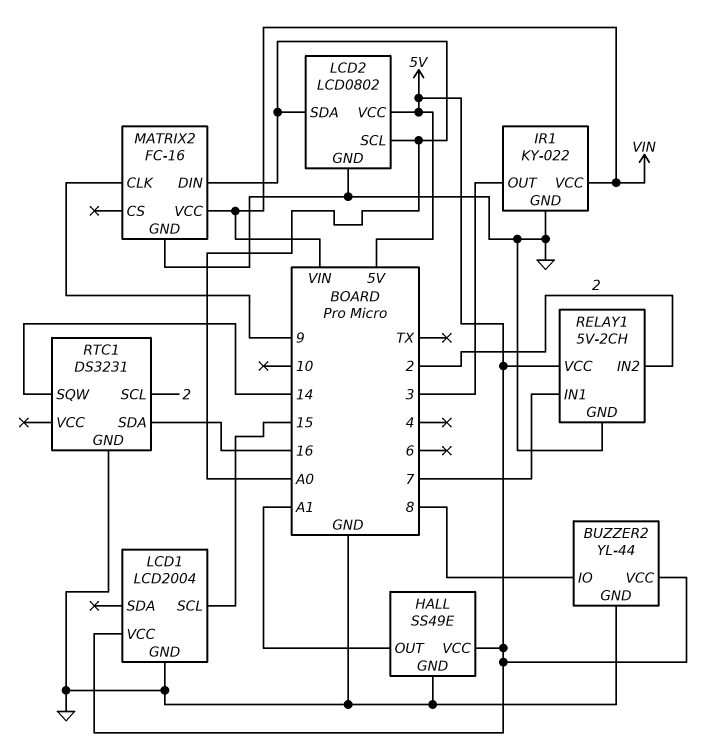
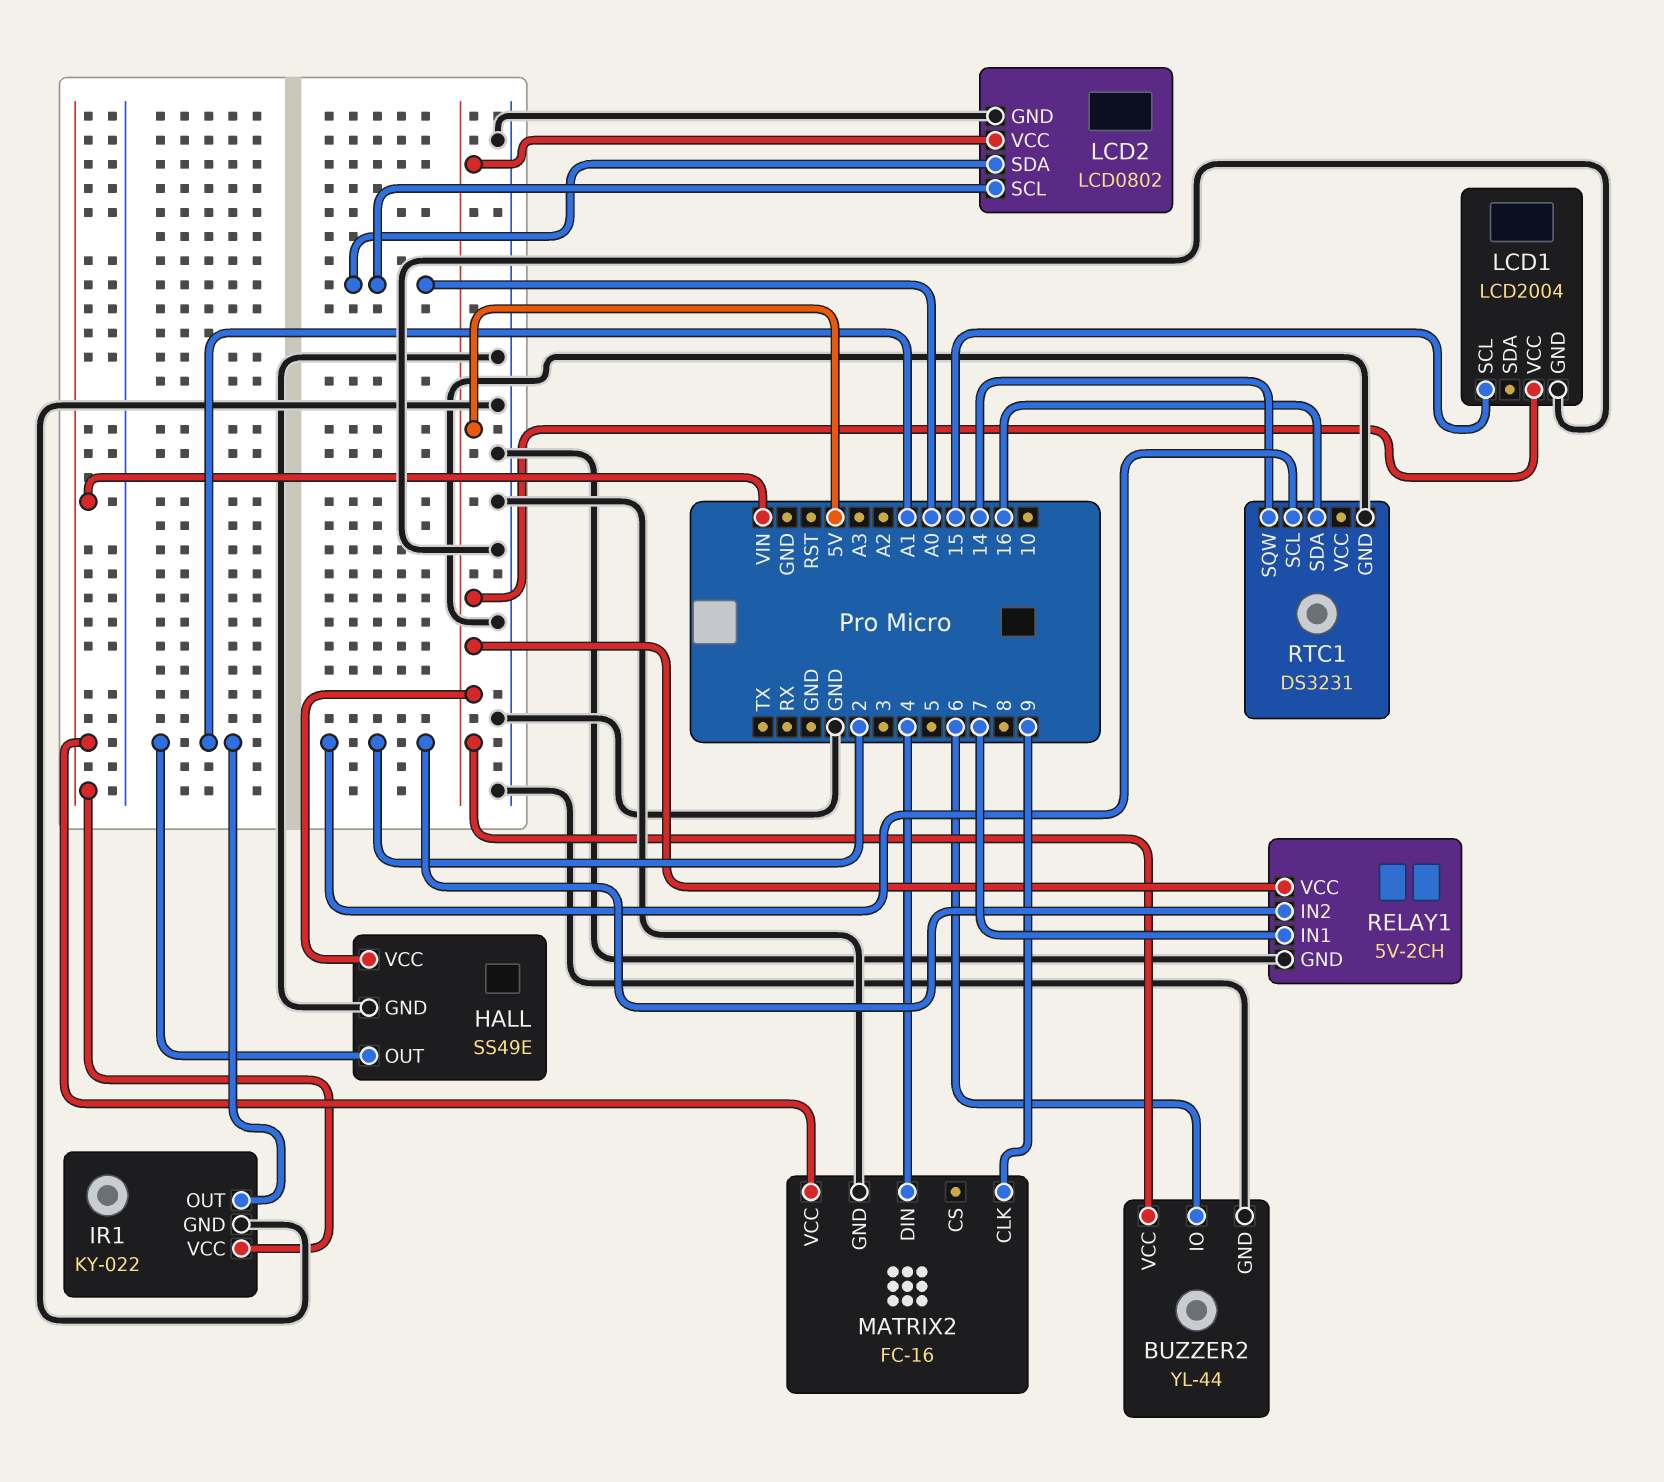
BUZZER2 pin IO: 8 -> 6
IR1 pin OUT: 3 -> A1
MATRIX2 pin DIN: A0 -> 4

